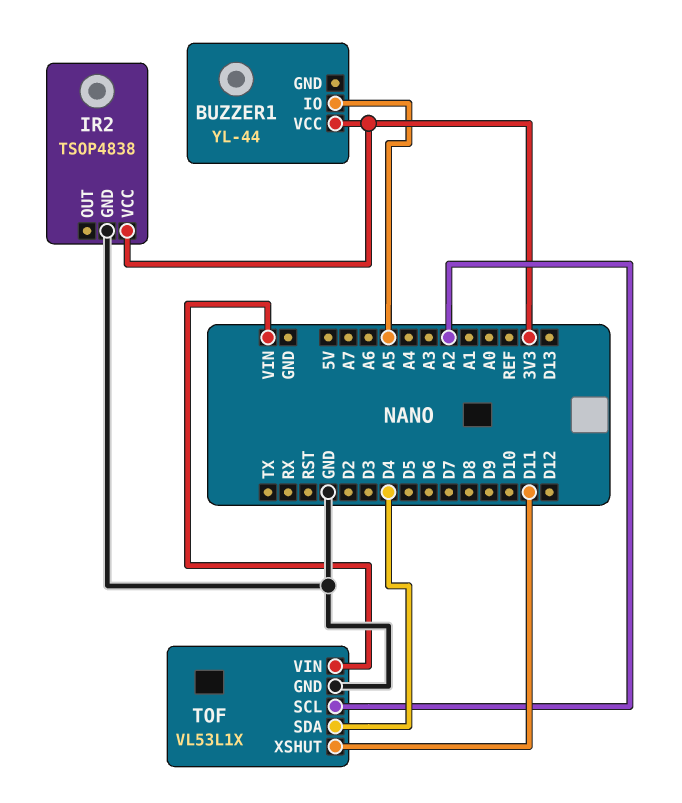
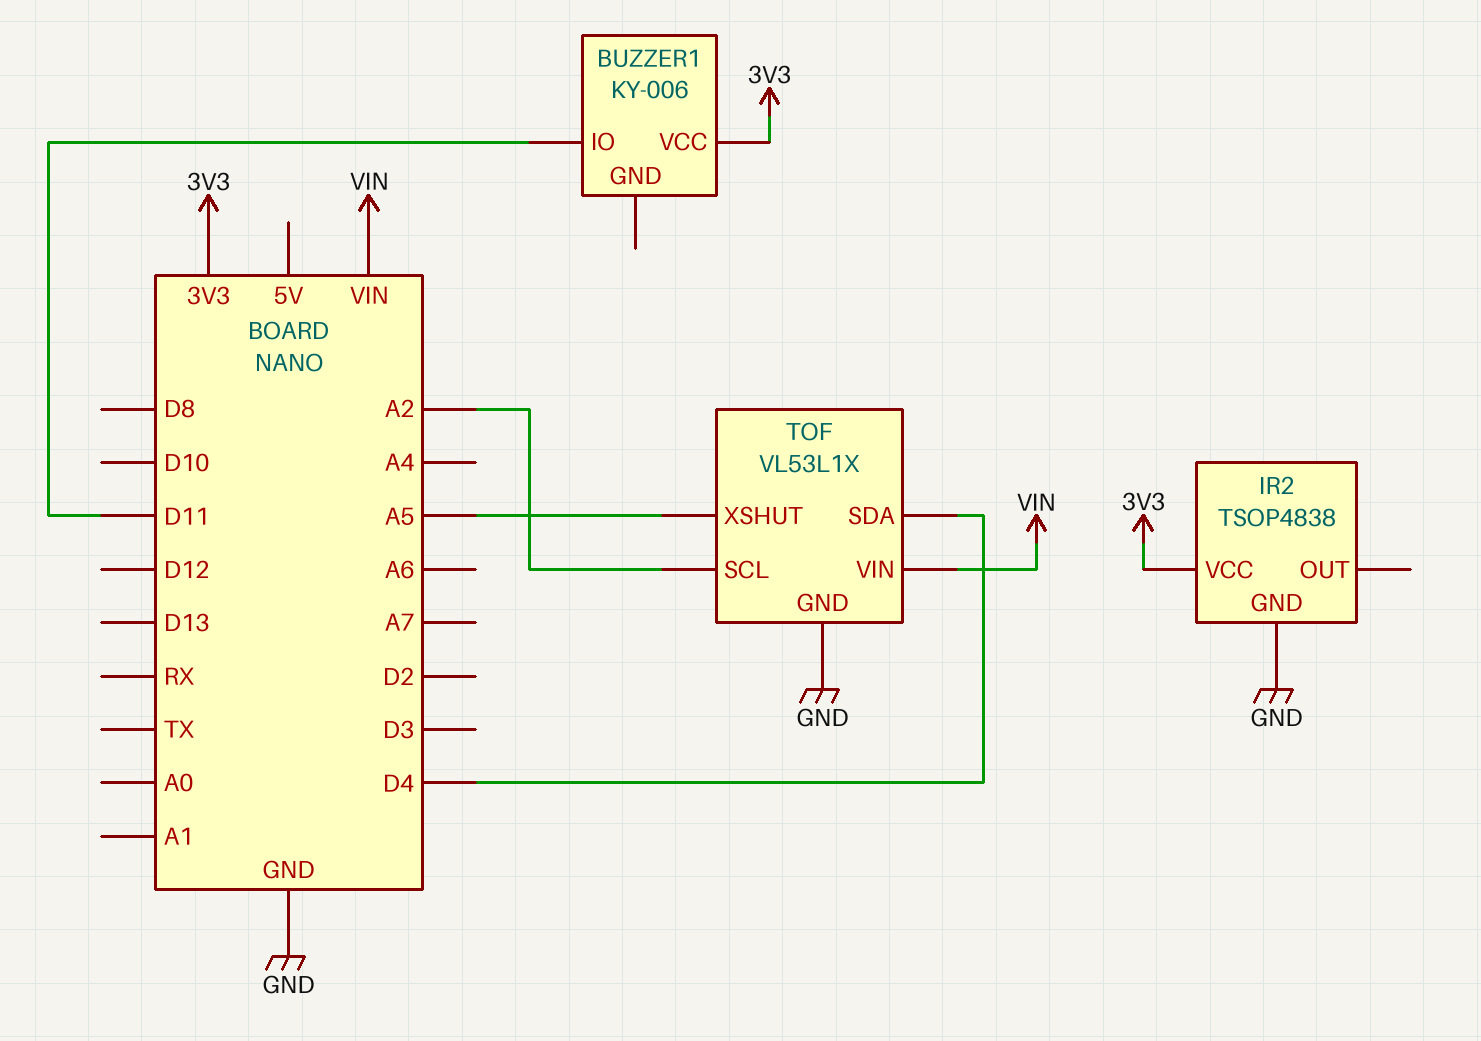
BUZZER1: YL-44 -> KY-006
BUZZER1 pin IO: A5 -> D11
TOF pin XSHUT: D11 -> A5

